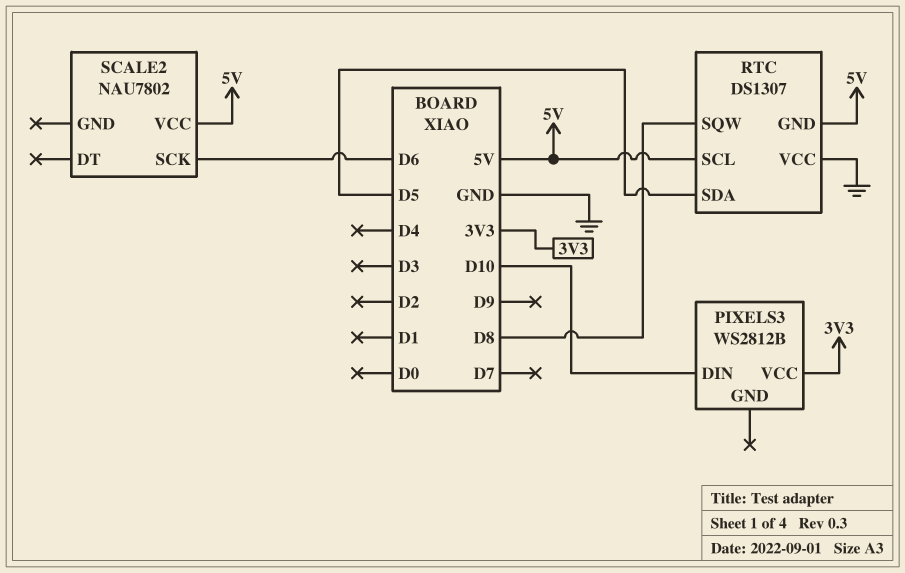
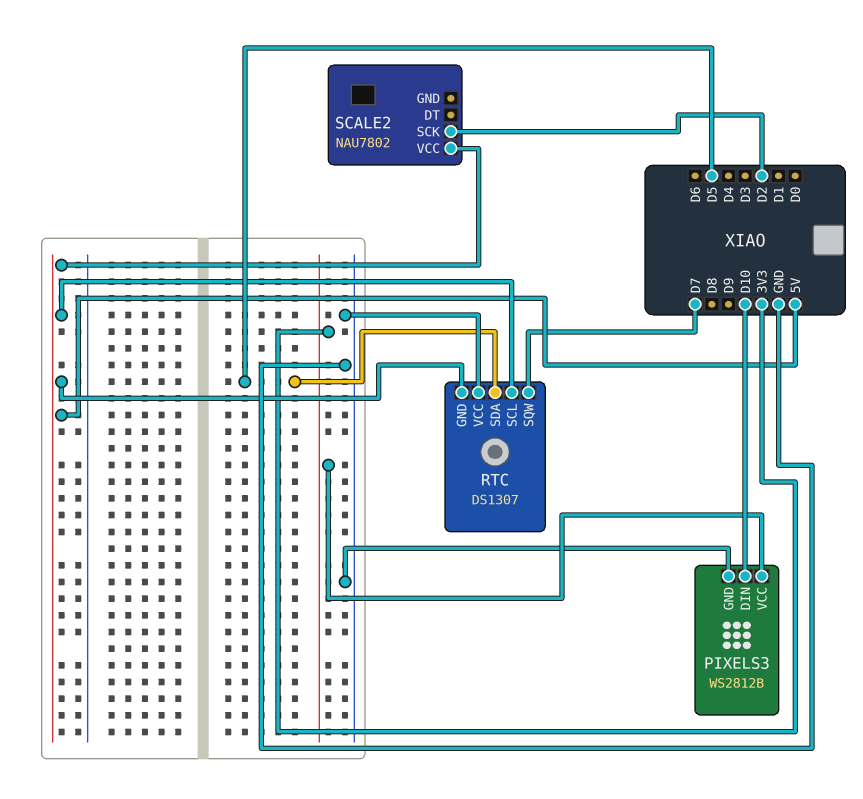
PIXELS3 pin GND: none -> GND
RTC pin SQW: D8 -> D7
SCALE2 pin SCK: D6 -> D2

